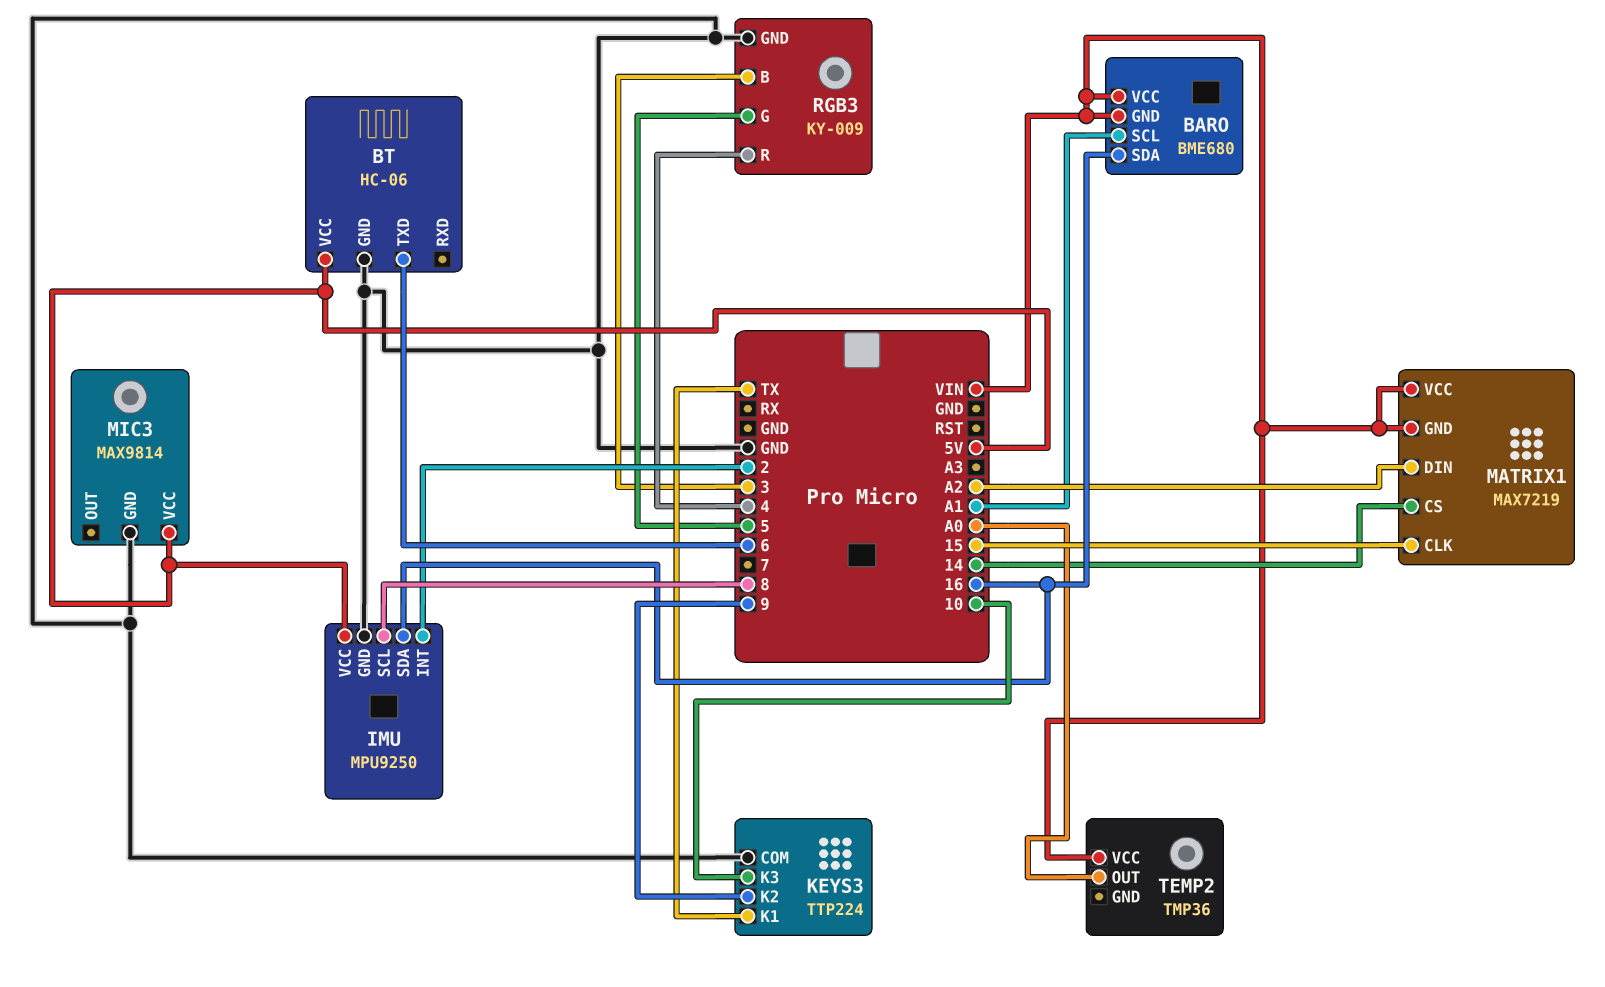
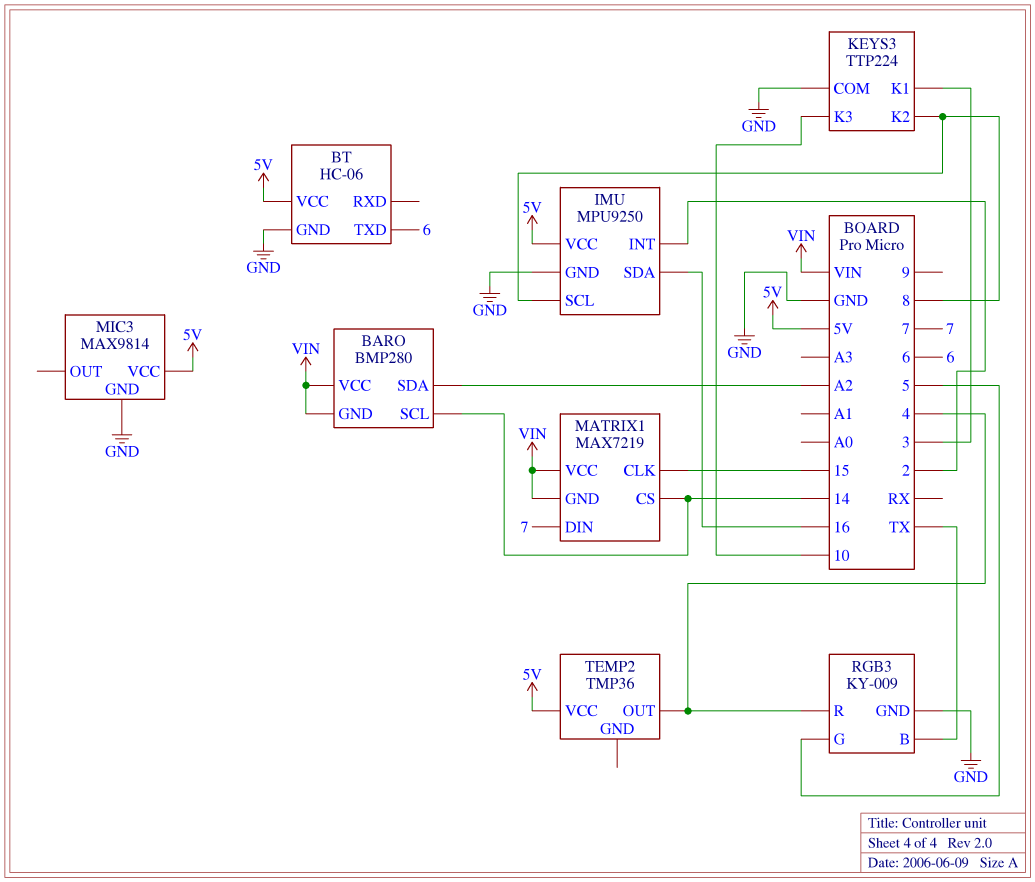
BARO: BME680 -> BMP280
BARO pin SCL: A1 -> 14
BARO pin SDA: 16 -> A2
KEYS3 pin K1: TX -> 3
KEYS3 pin K2: 9 -> 8
MATRIX1 pin DIN: A2 -> 7
RGB3 pin B: 3 -> TX
TEMP2 pin OUT: A0 -> 4
TEMP2 pin VCC: VIN -> 5V

